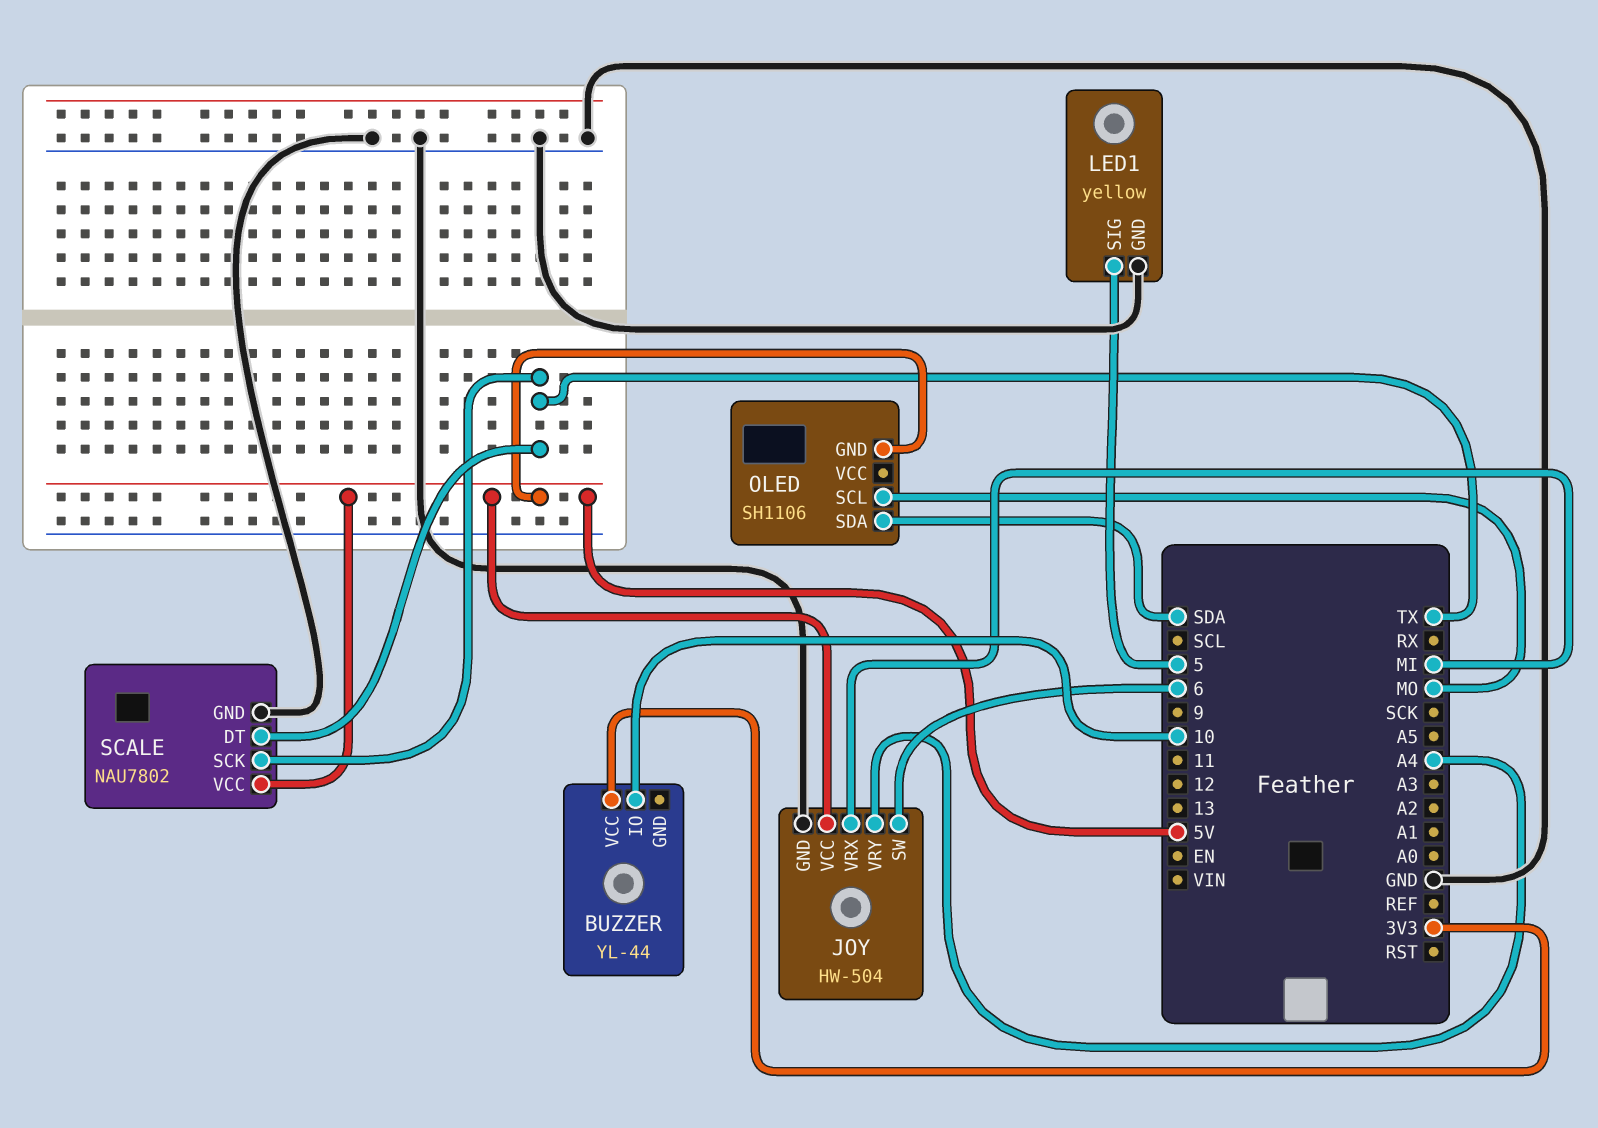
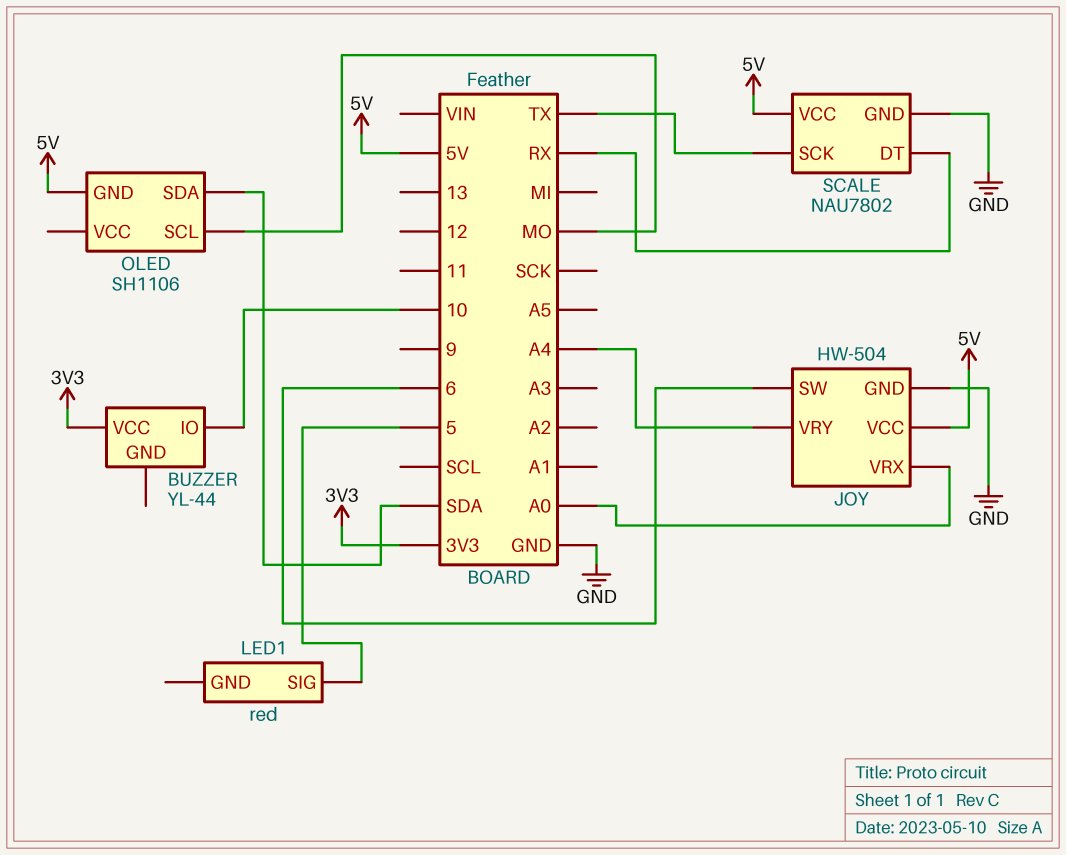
JOY pin VRX: MI -> A0
LED1: yellow -> red
LED1 pin GND: GND -> none
SCALE pin DT: TX -> RX

